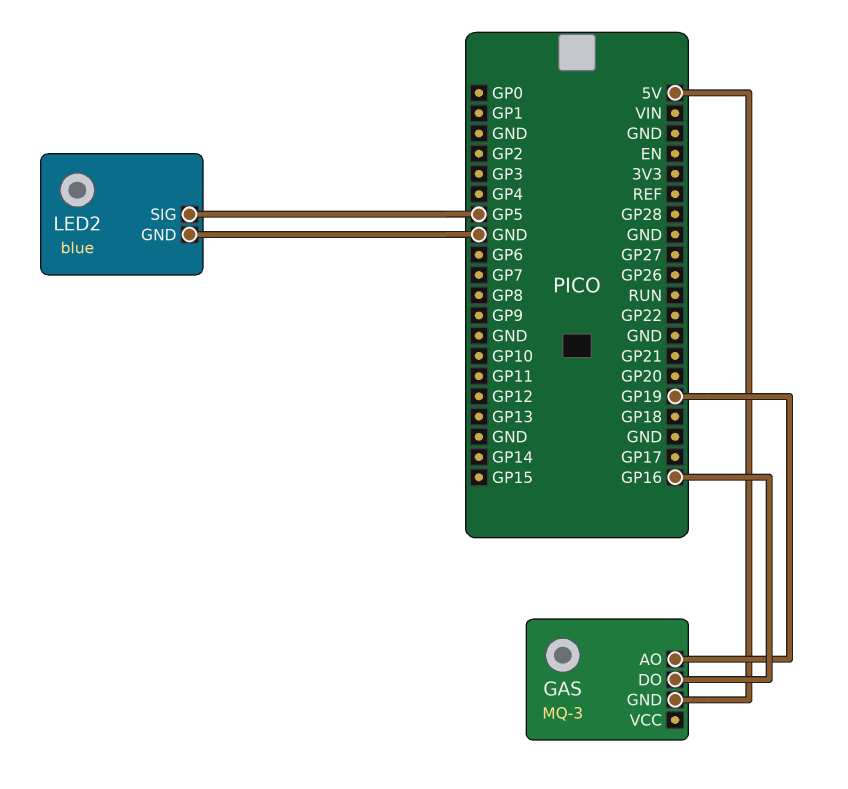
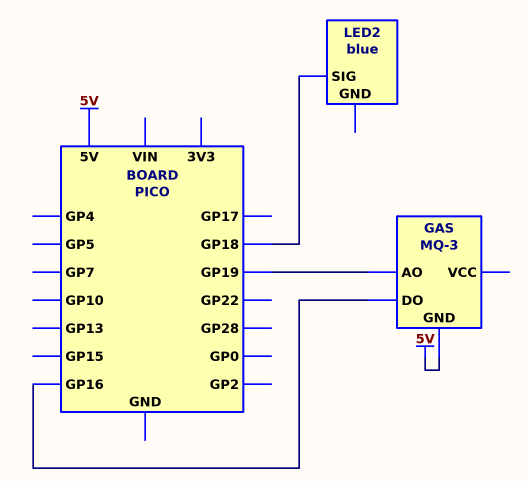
LED2 pin GND: GND -> none
LED2 pin SIG: GP5 -> GP18

